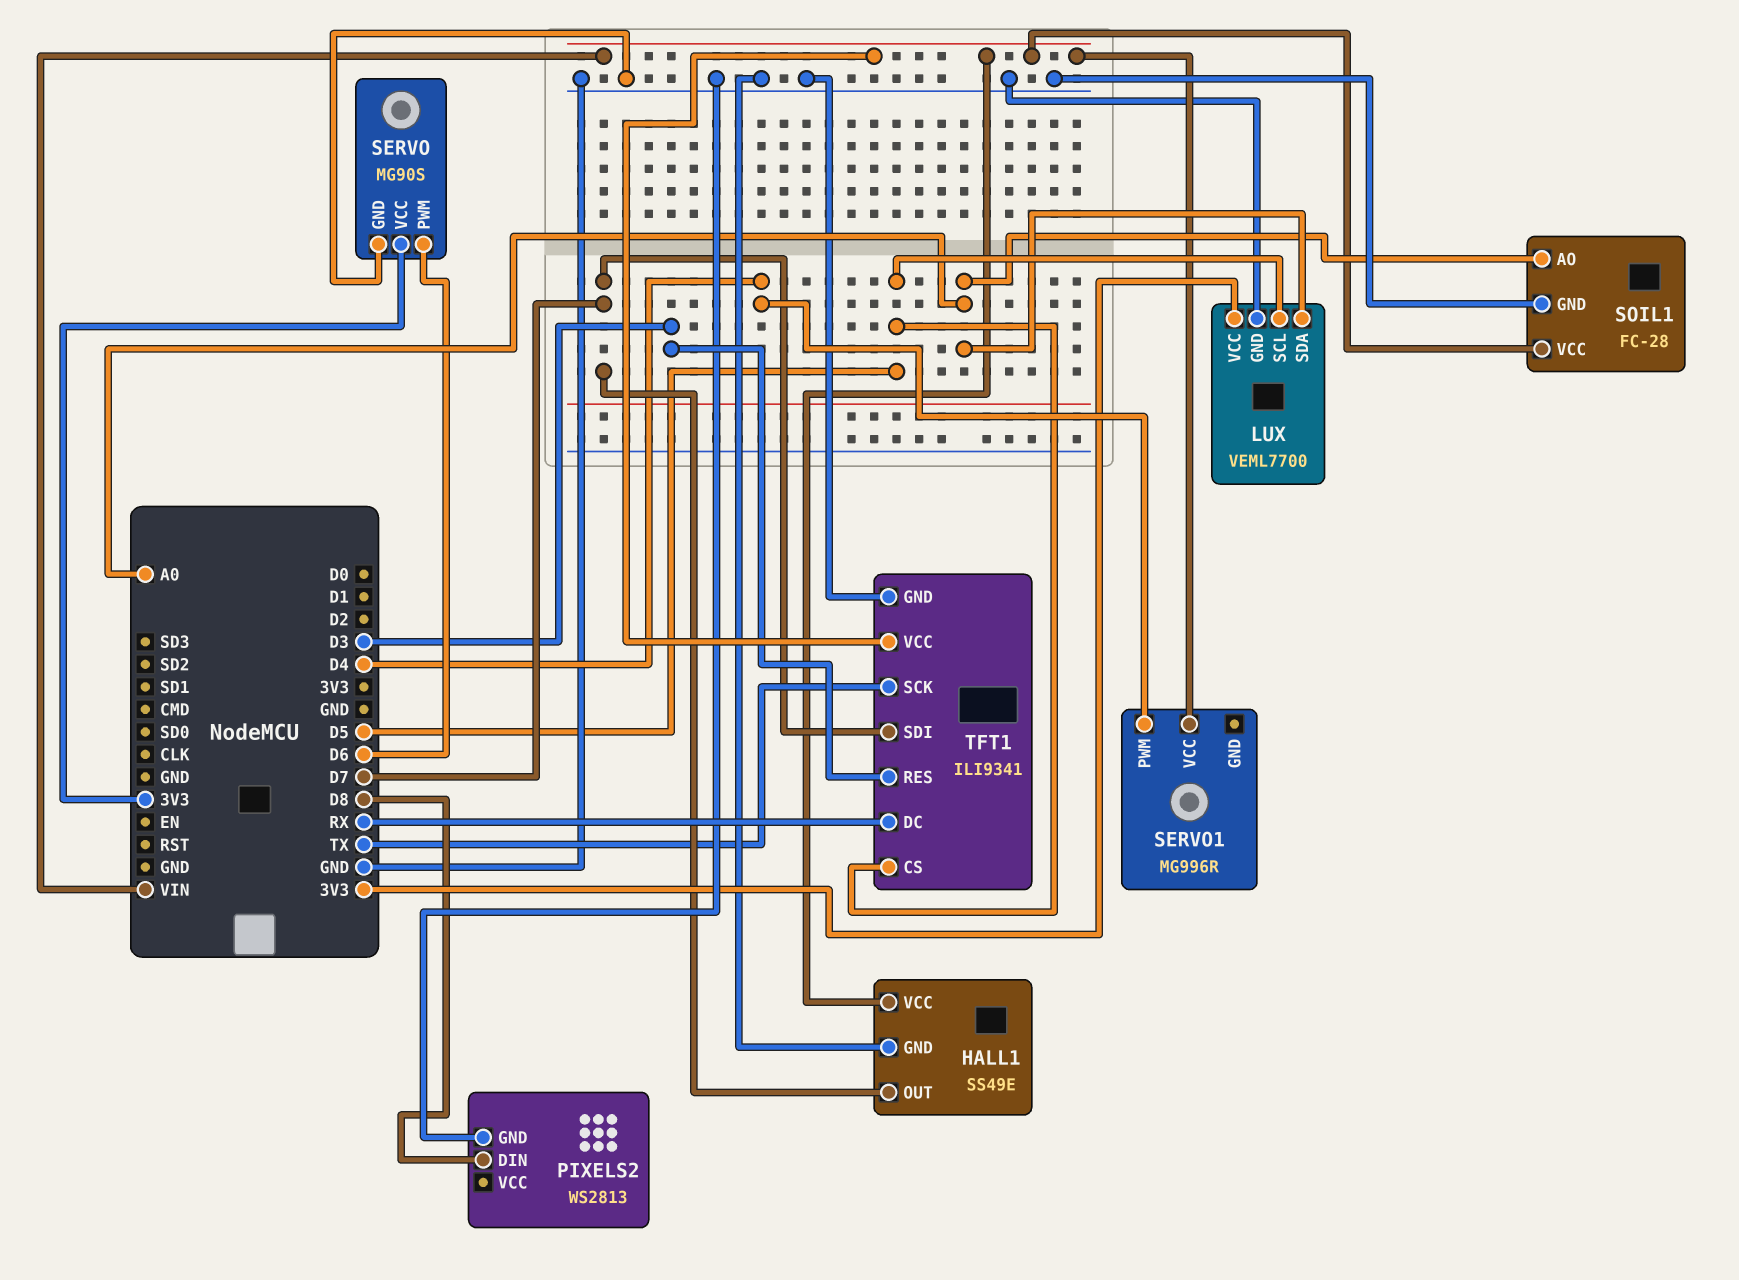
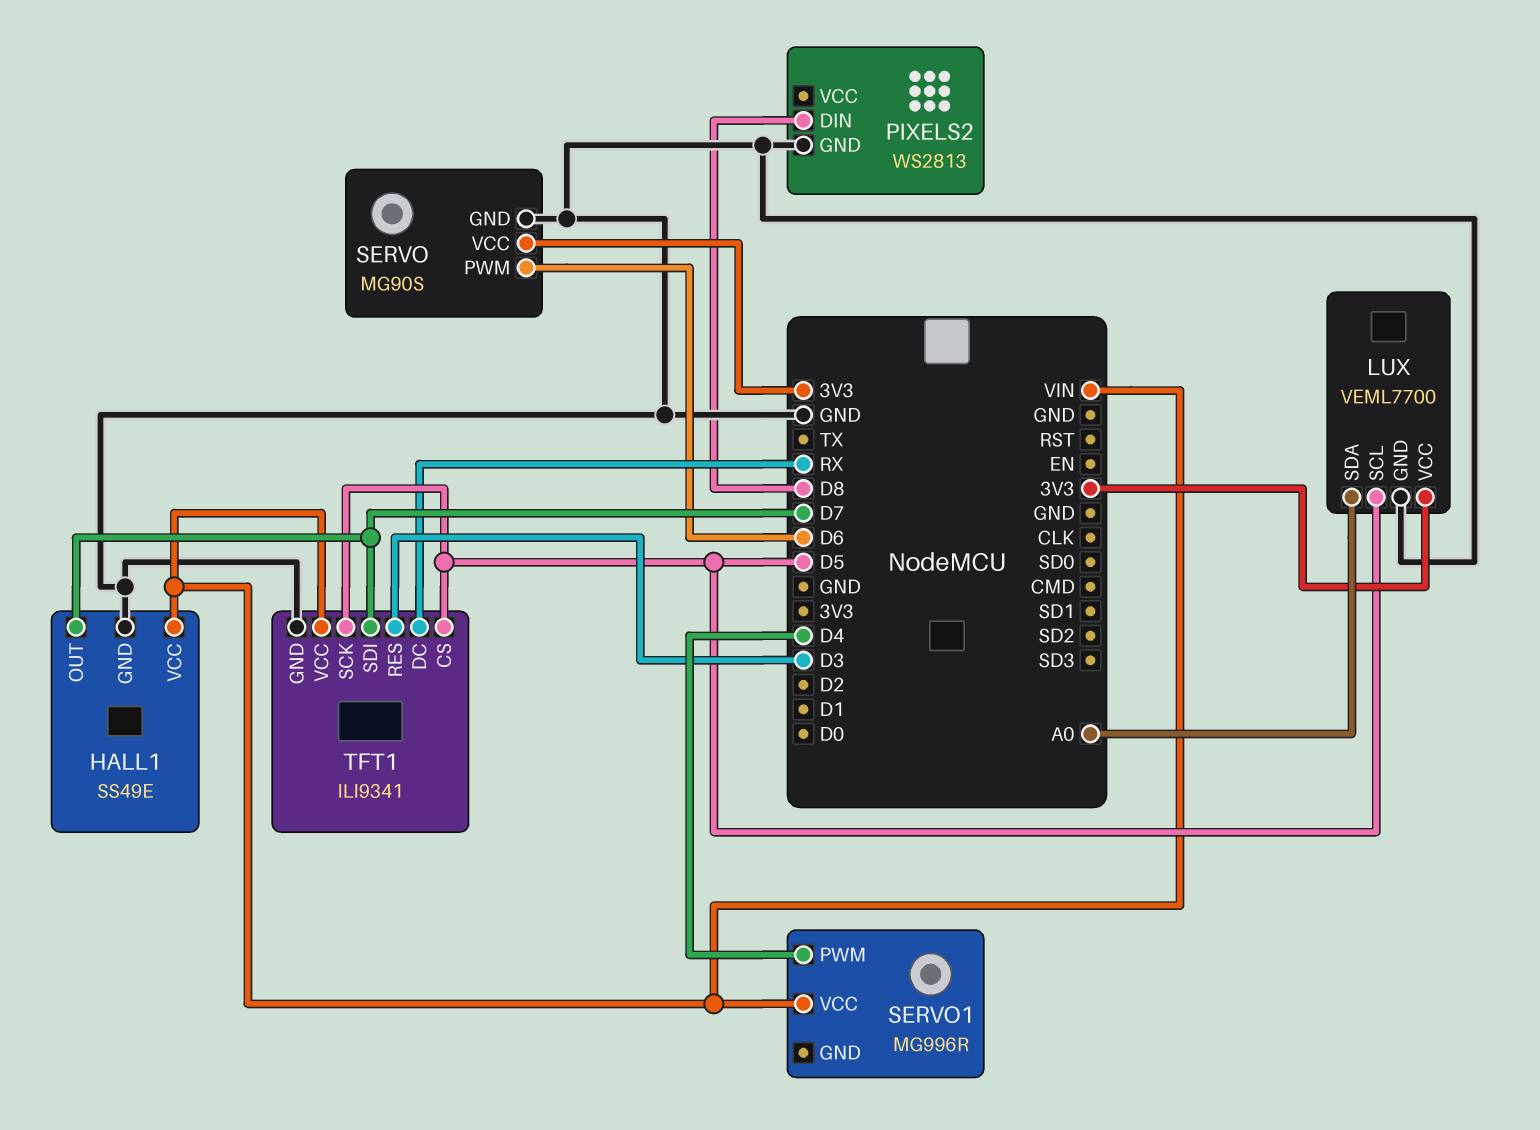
SOIL1: FC-28 -> none
SOIL1 pin AO: A0 -> none
SOIL1 pin GND: GND -> none
SOIL1 pin VCC: VIN -> none
TFT1 pin SCK: TX -> D5

